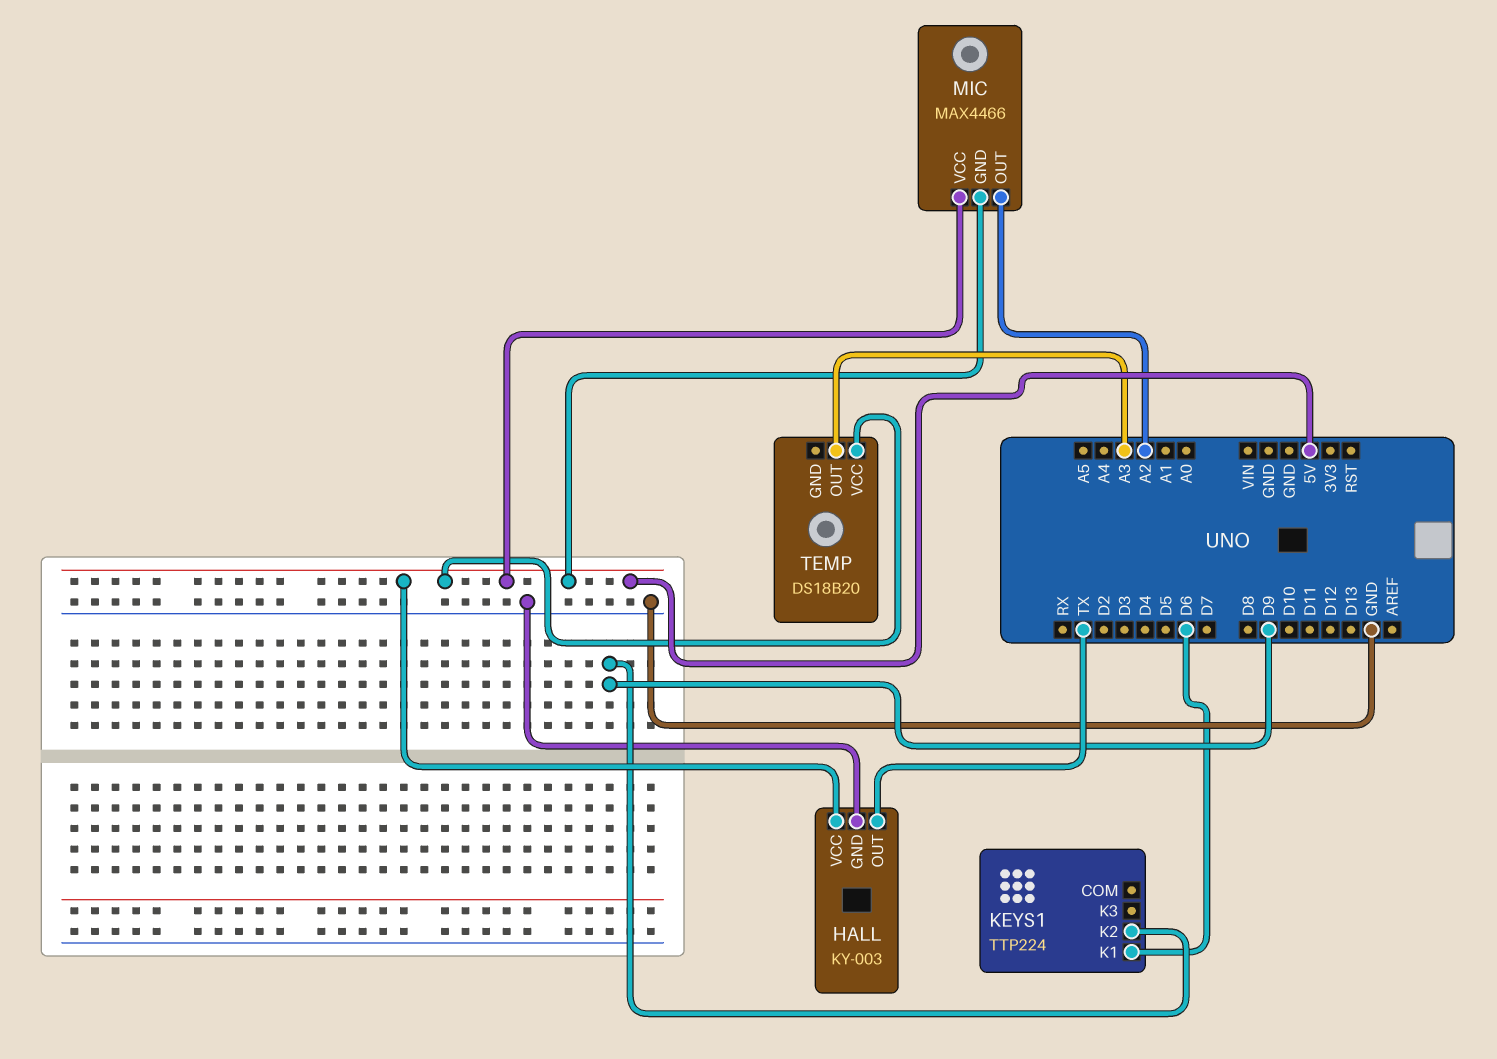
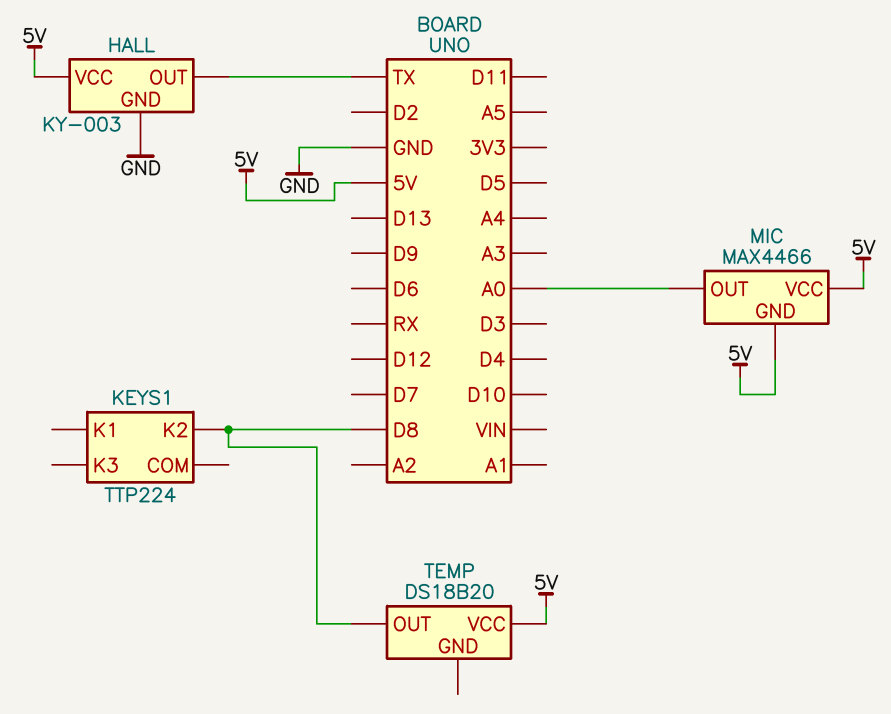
KEYS1 pin K1: D6 -> none
KEYS1 pin K2: D9 -> D8
MIC pin OUT: A2 -> A0
TEMP pin OUT: A3 -> D8

